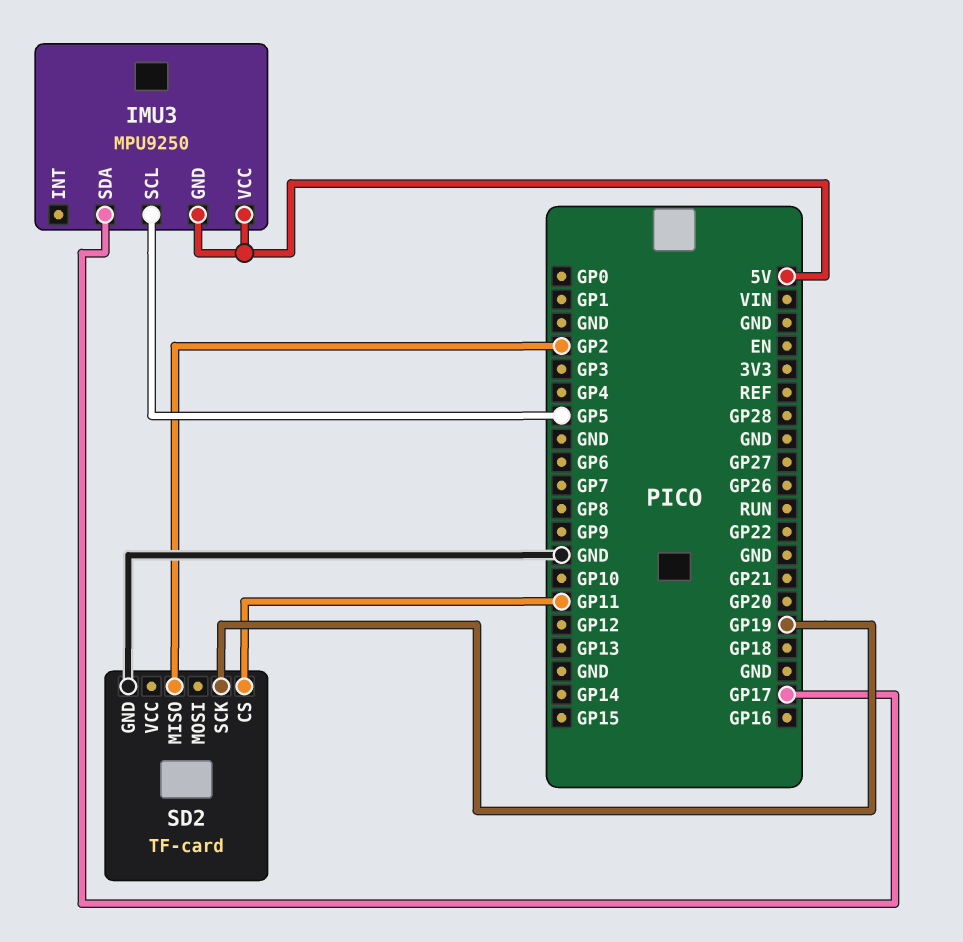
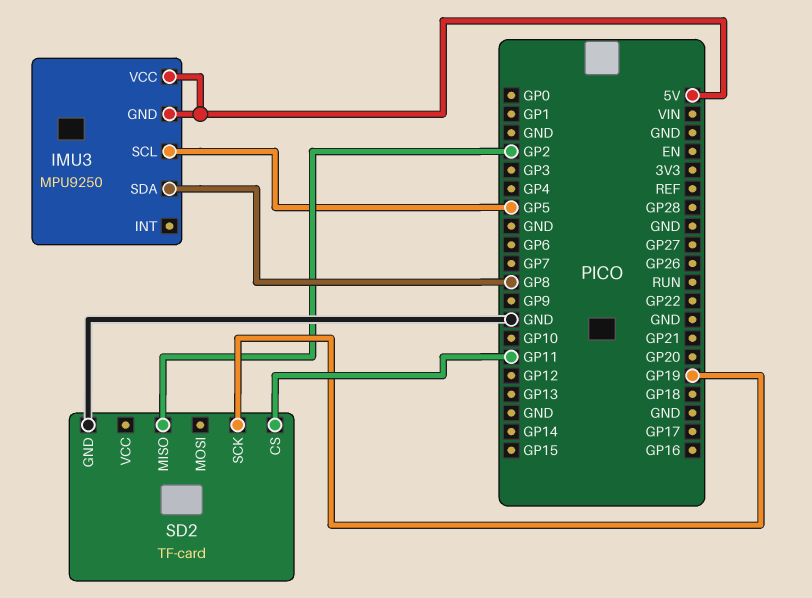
IMU3 pin SDA: GP17 -> GP8

